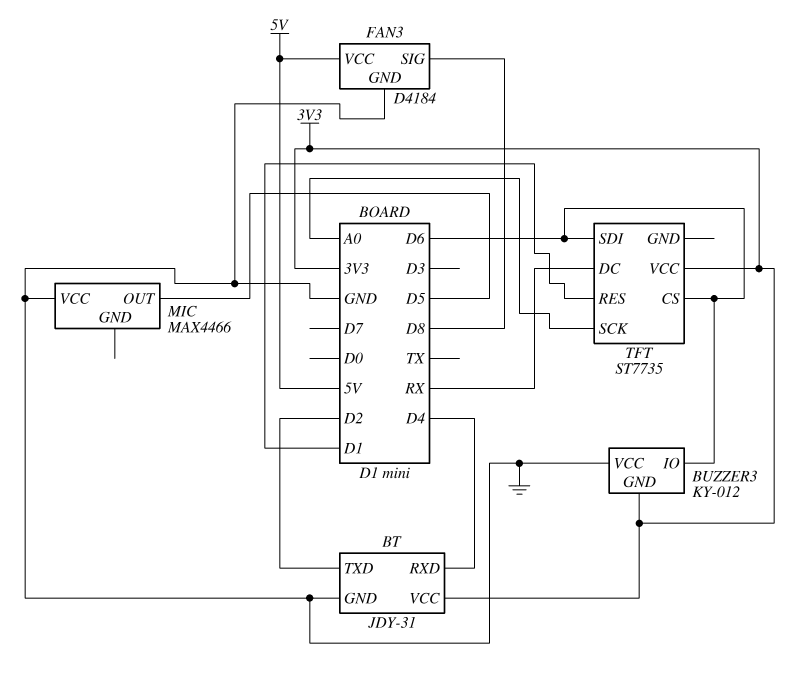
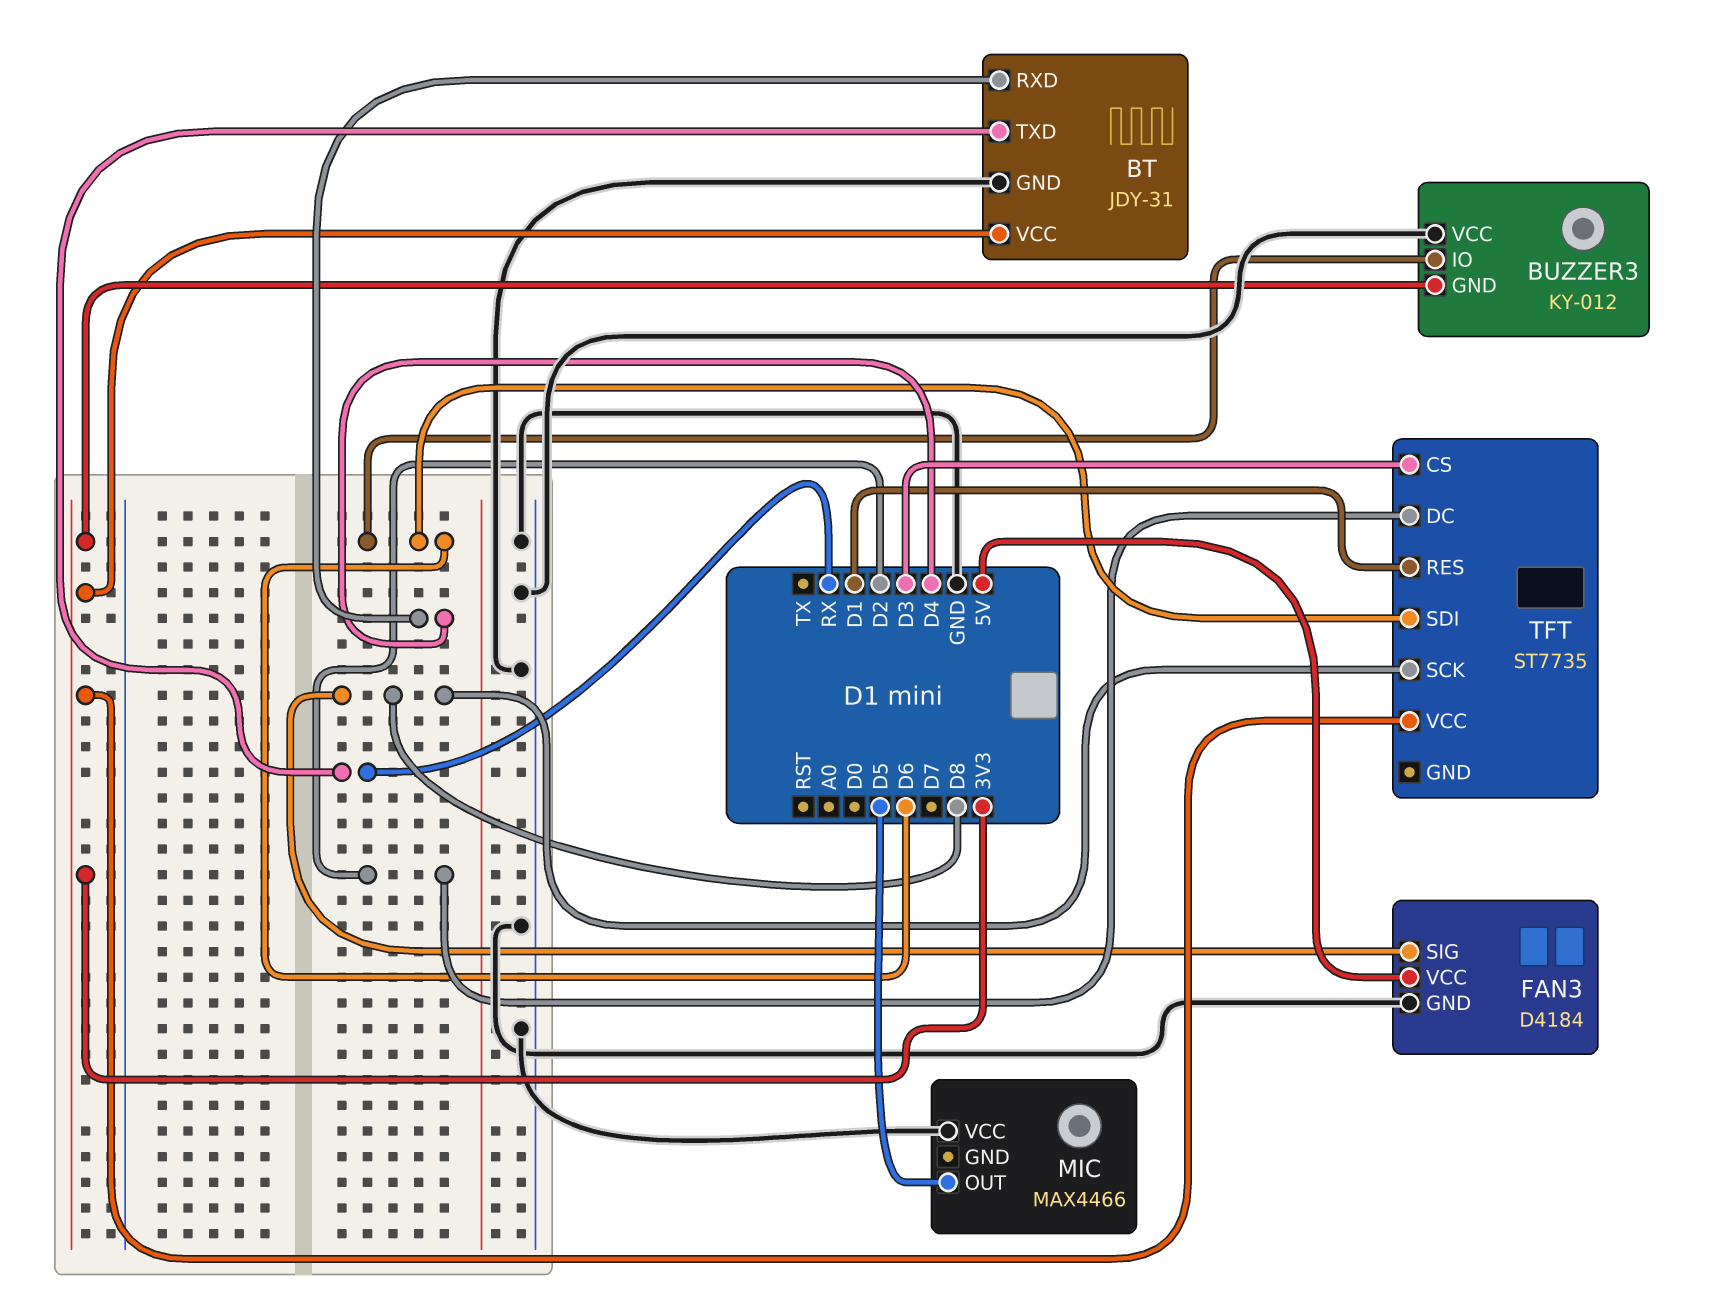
BT pin TXD: D2 -> RX
TFT pin CS: D6 -> D3
TFT pin DC: RX -> D2
TFT pin SCK: A0 -> D8

